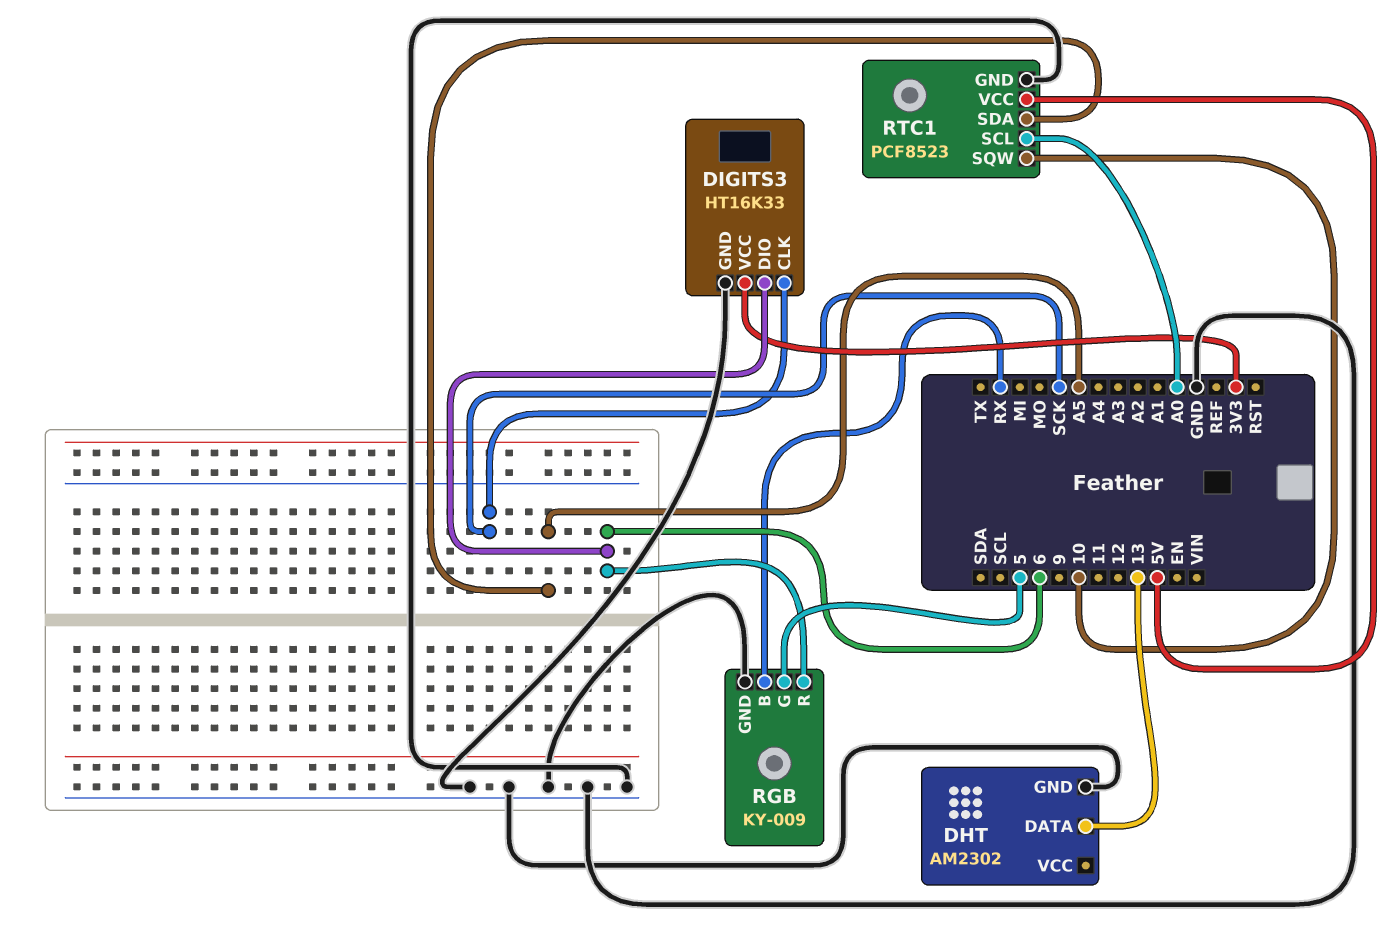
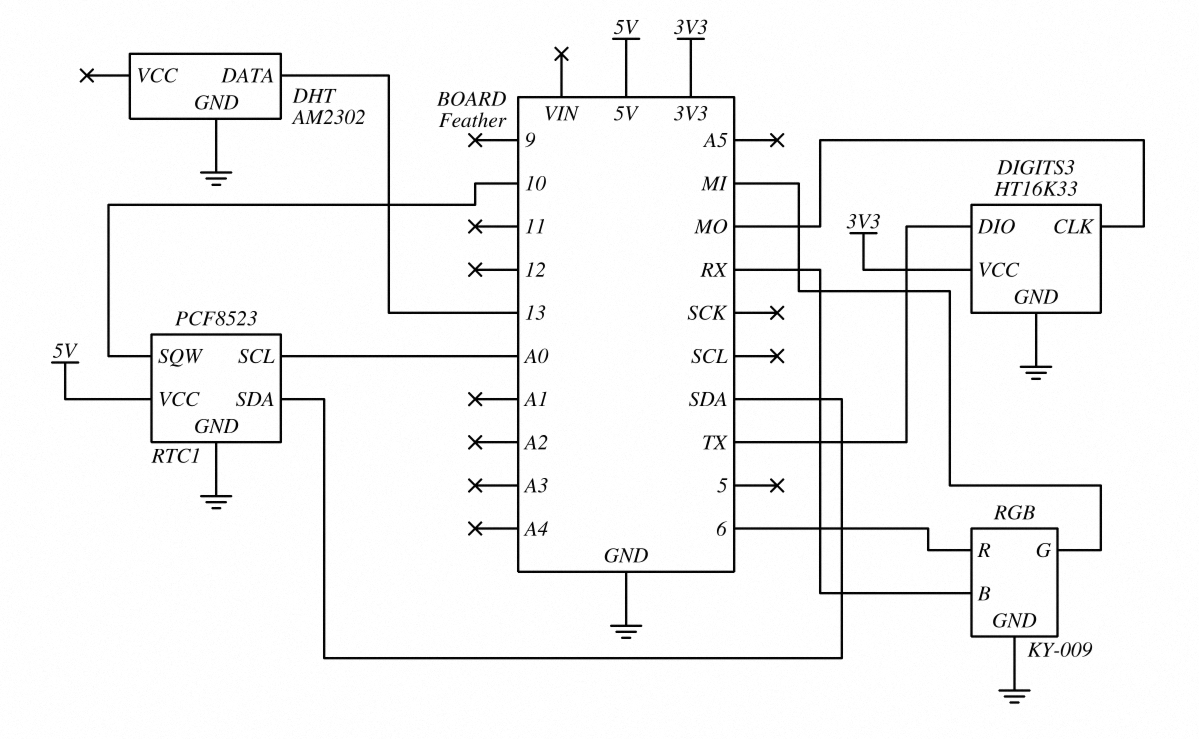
DIGITS3 pin CLK: SCK -> MO
DIGITS3 pin DIO: 6 -> TX
RGB pin G: 5 -> MI
RTC1 pin SDA: A5 -> SDA

